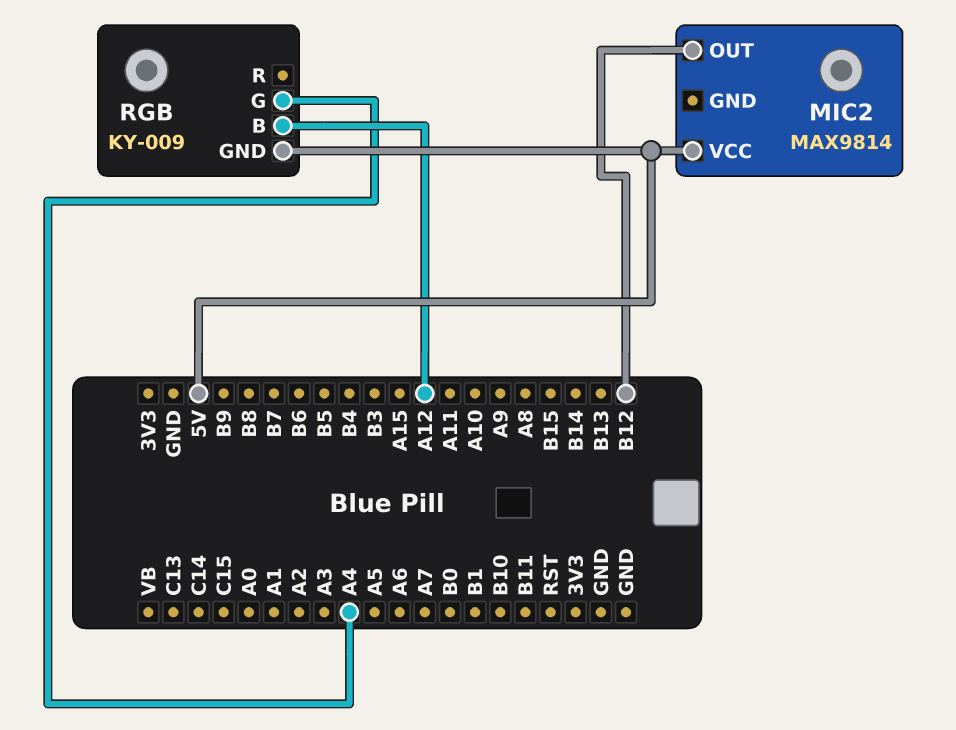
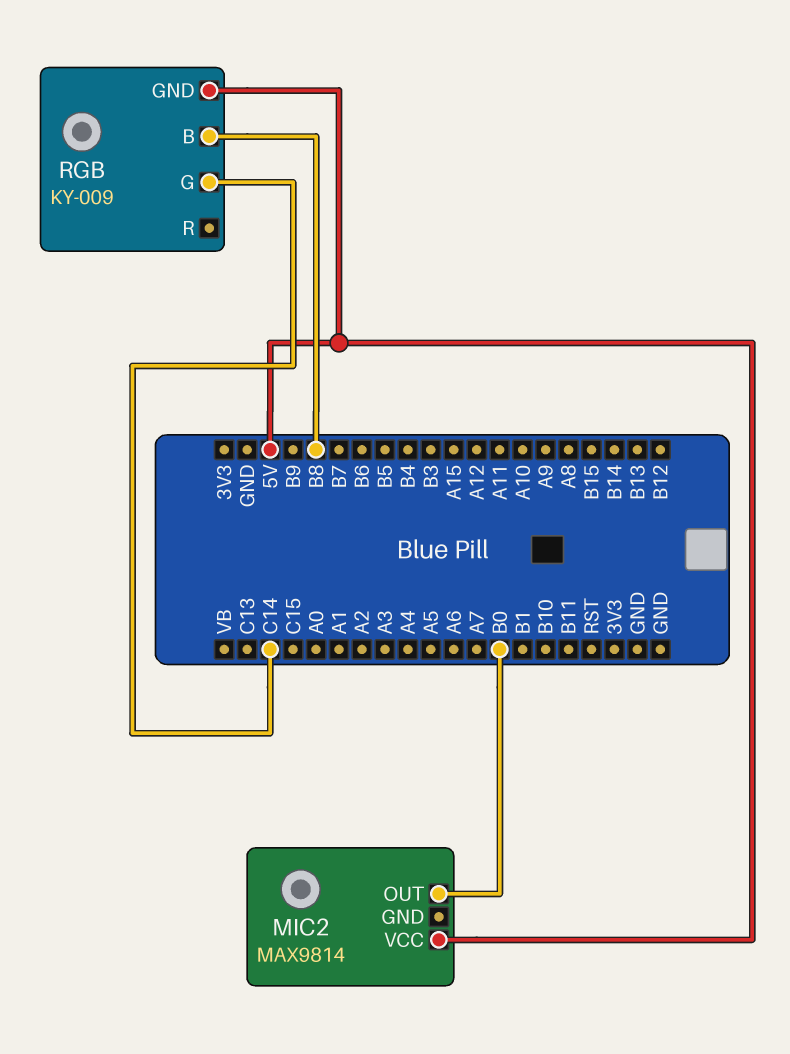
MIC2 pin OUT: B12 -> B0
RGB pin B: A12 -> B8
RGB pin G: A4 -> C14

